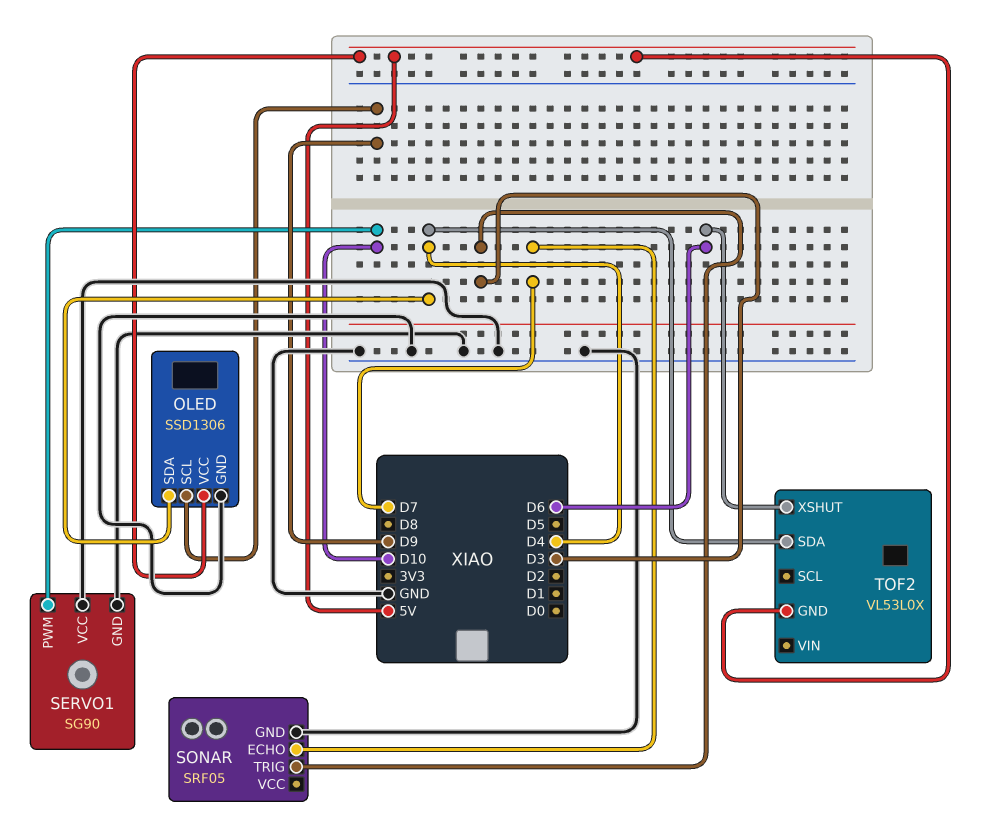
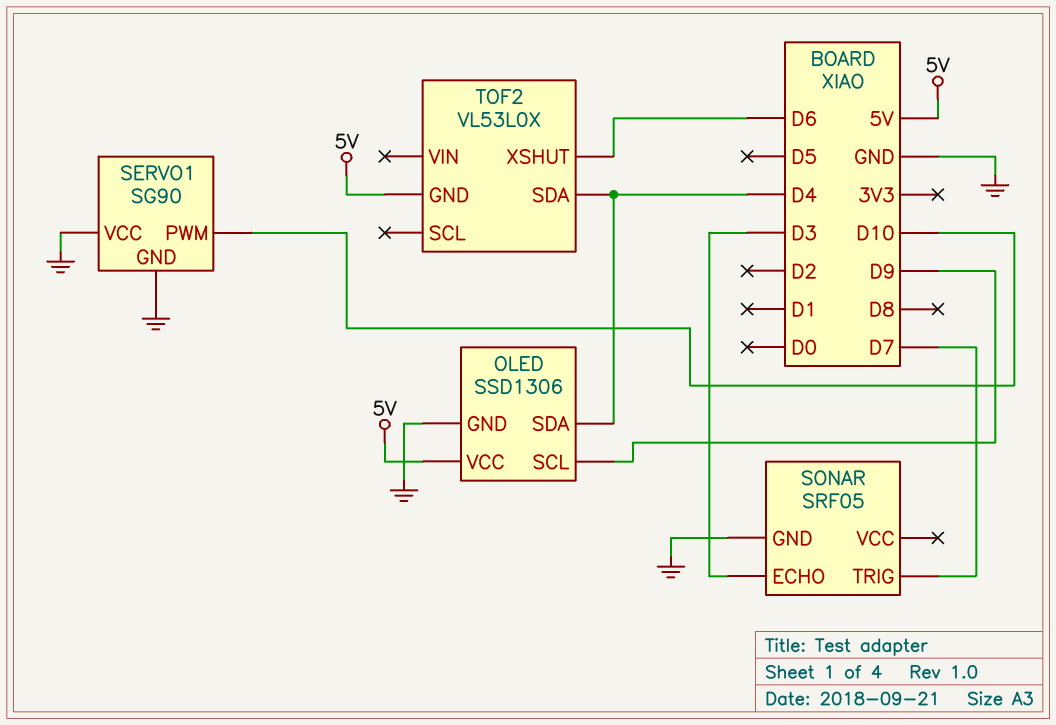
SONAR pin ECHO: D7 -> D3
SONAR pin TRIG: D3 -> D7

